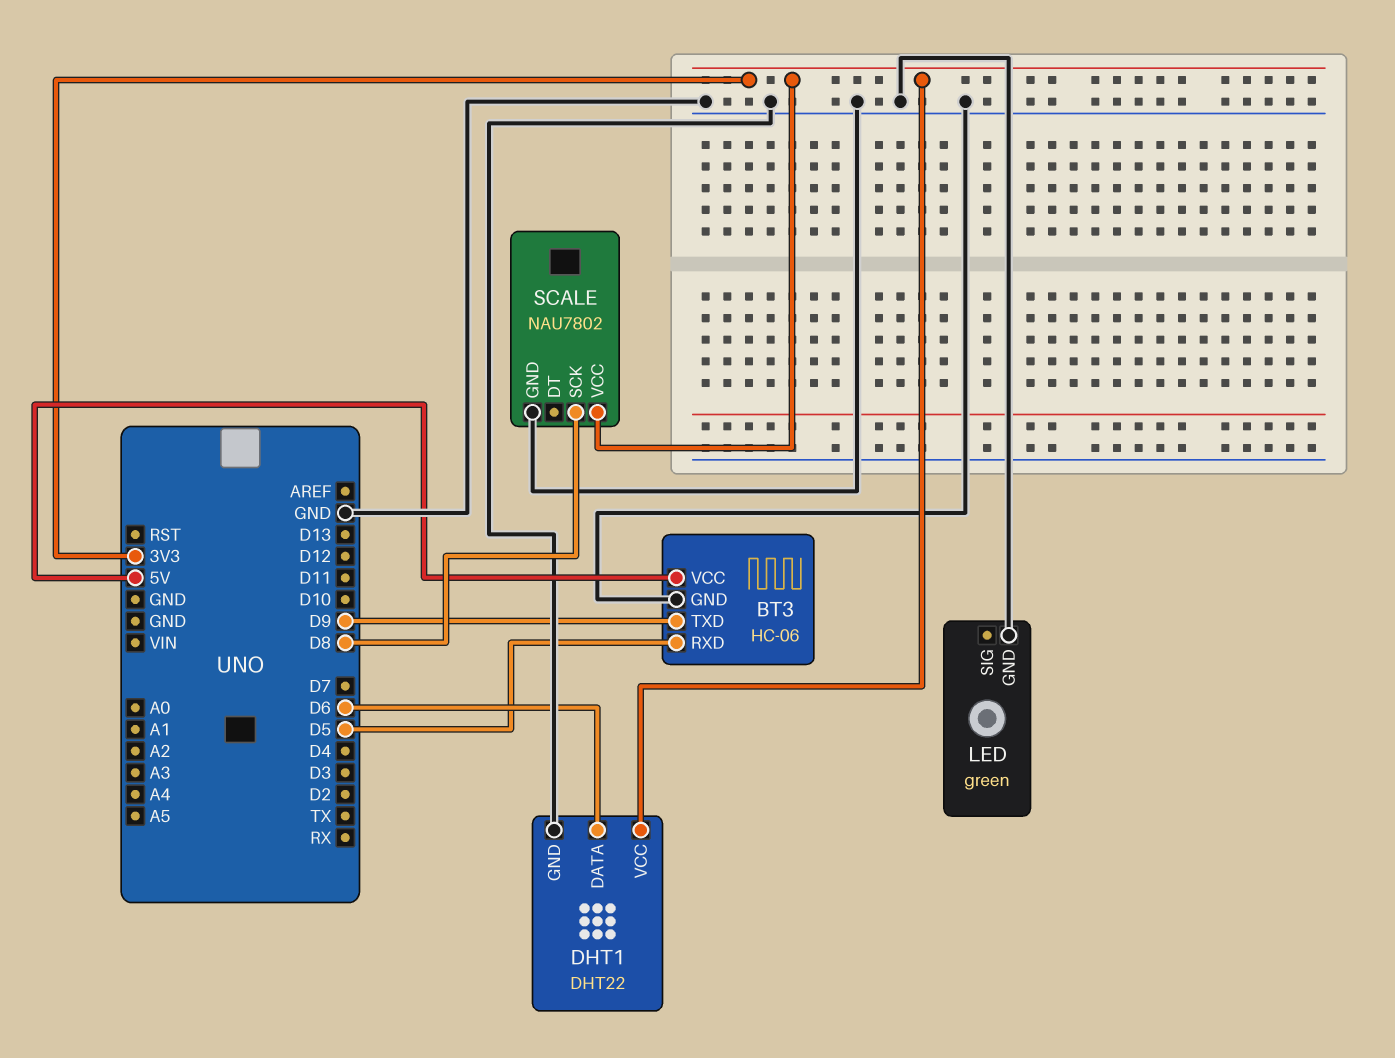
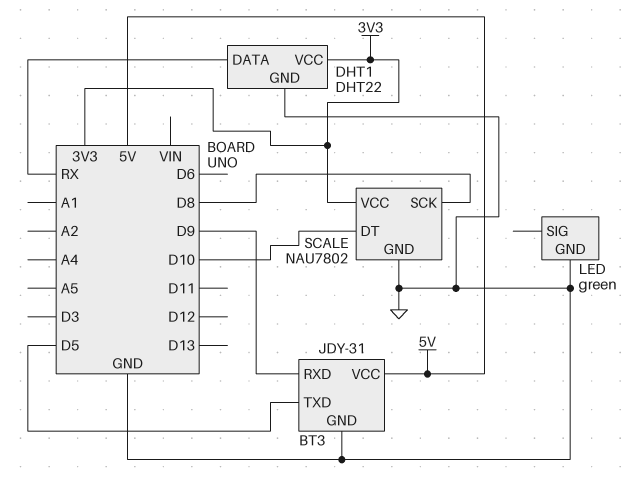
BT3: HC-06 -> JDY-31
BT3 pin RXD: D5 -> D9
BT3 pin TXD: D9 -> D5
DHT1 pin DATA: D6 -> RX
SCALE pin DT: none -> D10

